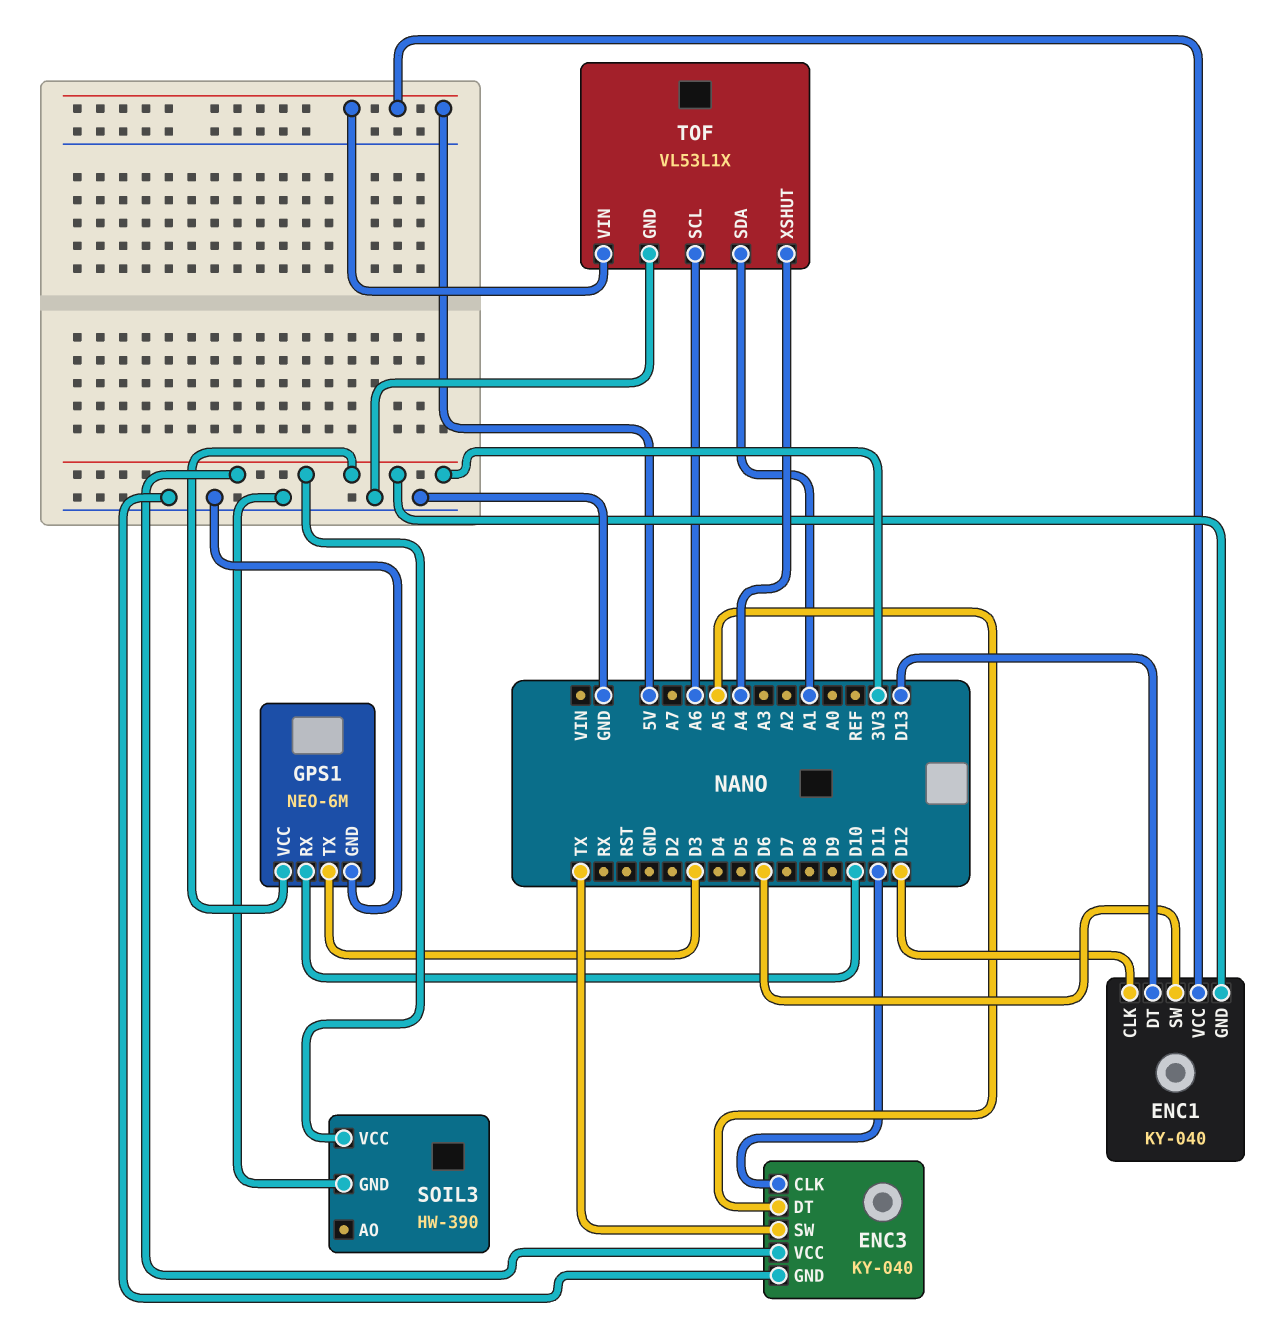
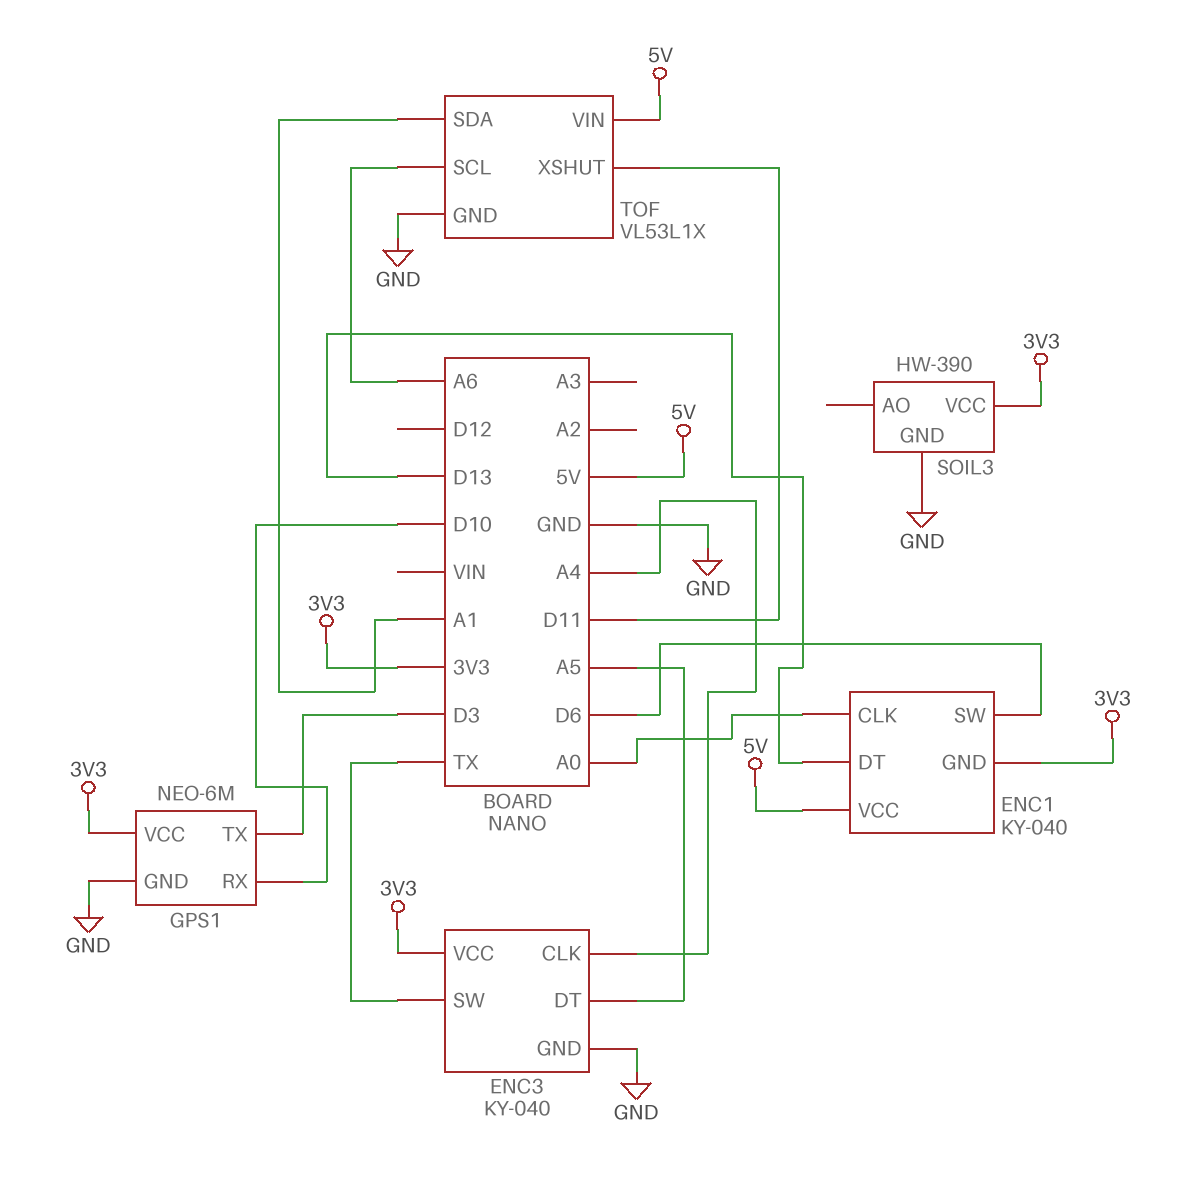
ENC1 pin CLK: D12 -> A0
ENC3 pin CLK: D11 -> A4
TOF pin XSHUT: A4 -> D11

